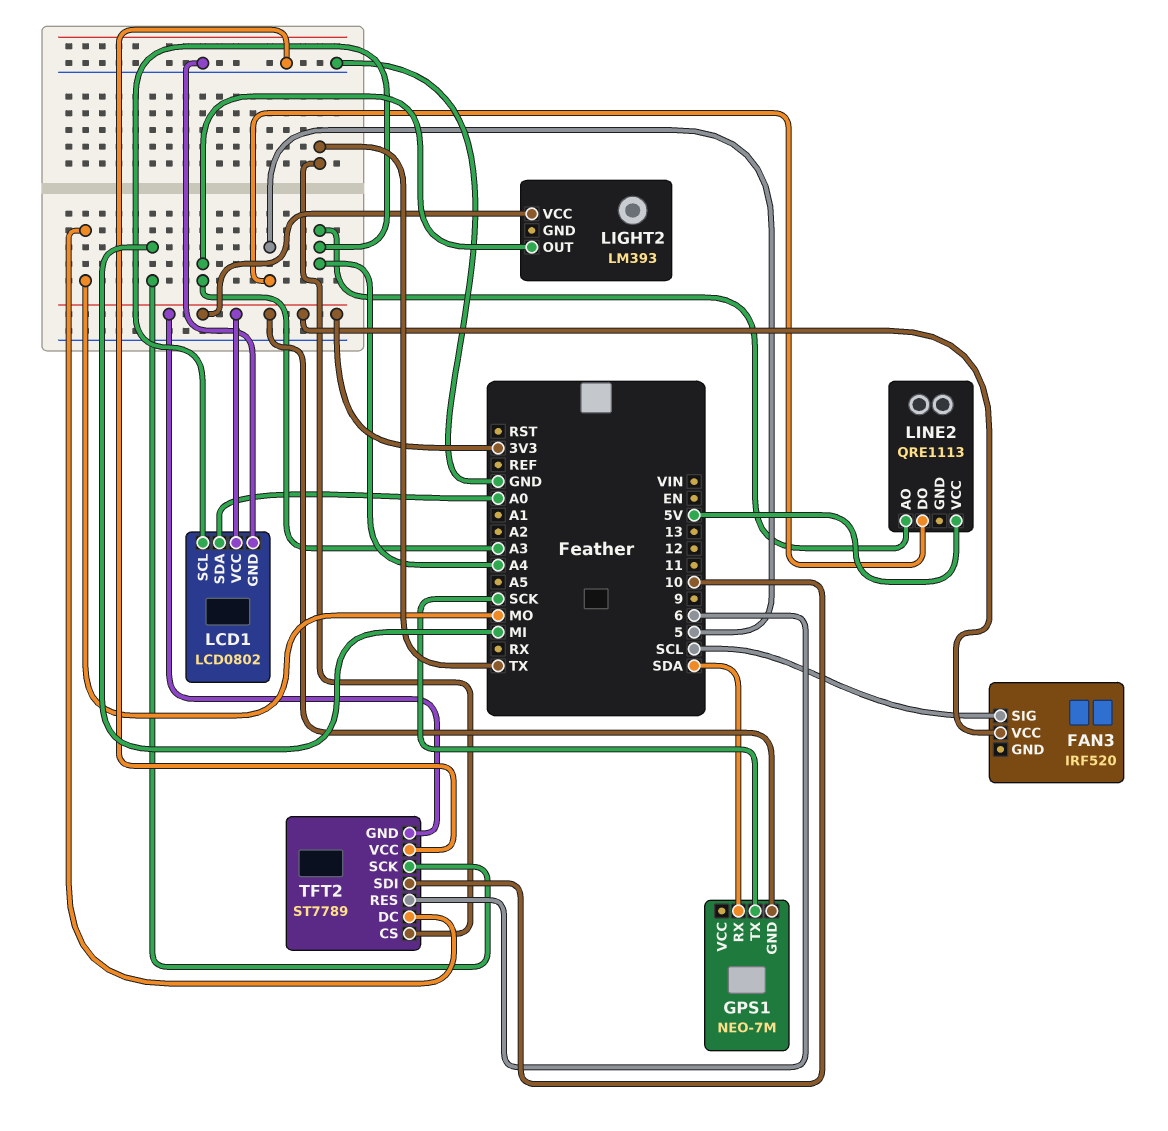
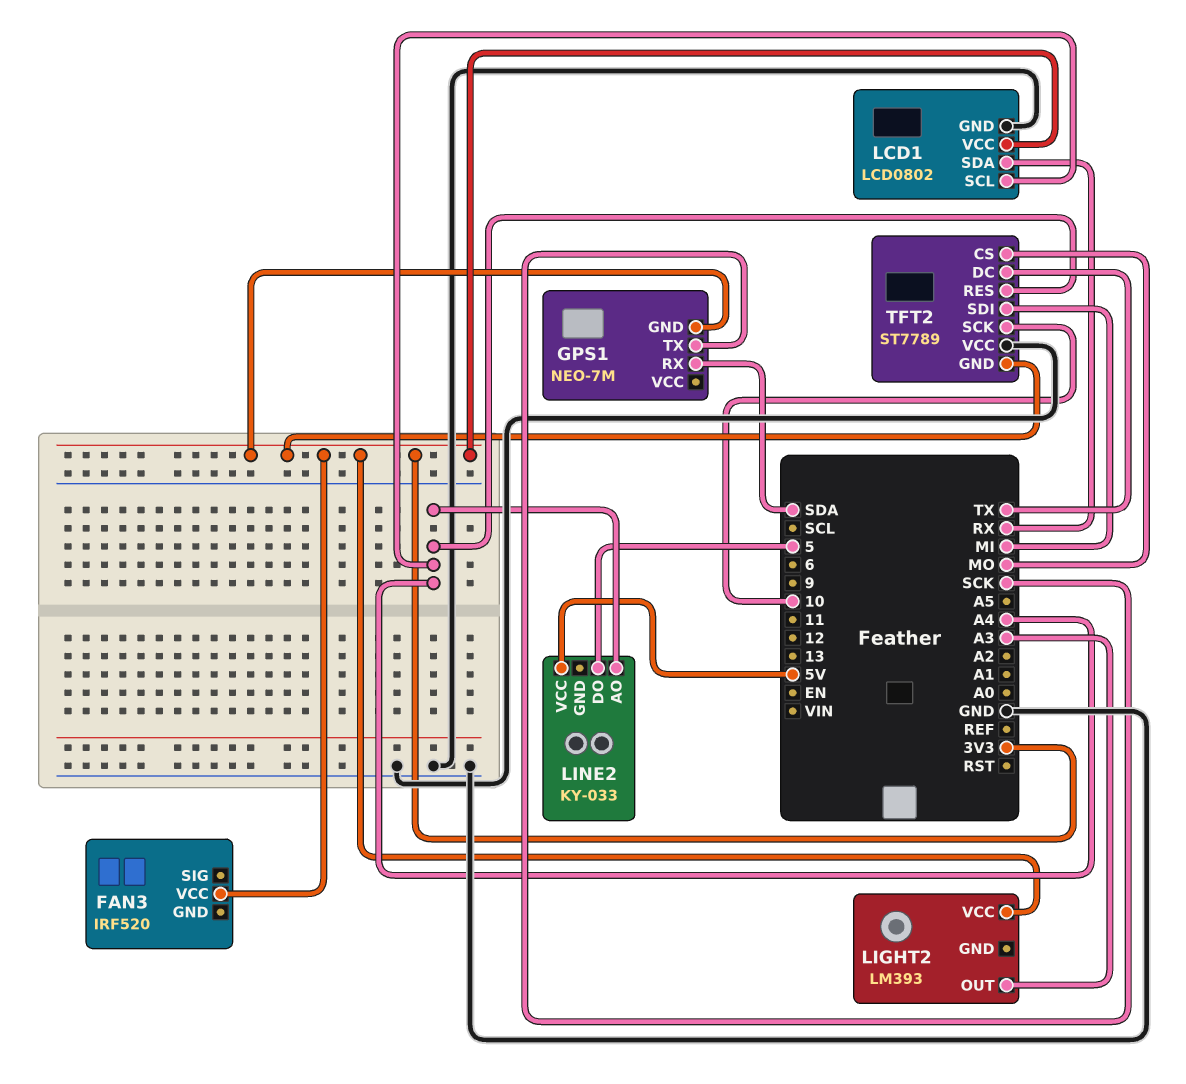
FAN3 pin SIG: SCL -> none
LCD1 pin SDA: A0 -> RX
LINE2: QRE1113 -> KY-033
TFT2 pin CS: TX -> MO
TFT2 pin DC: MO -> TX
TFT2 pin RES: 6 -> A4
TFT2 pin SCK: MI -> 10
TFT2 pin SDI: 10 -> MI

